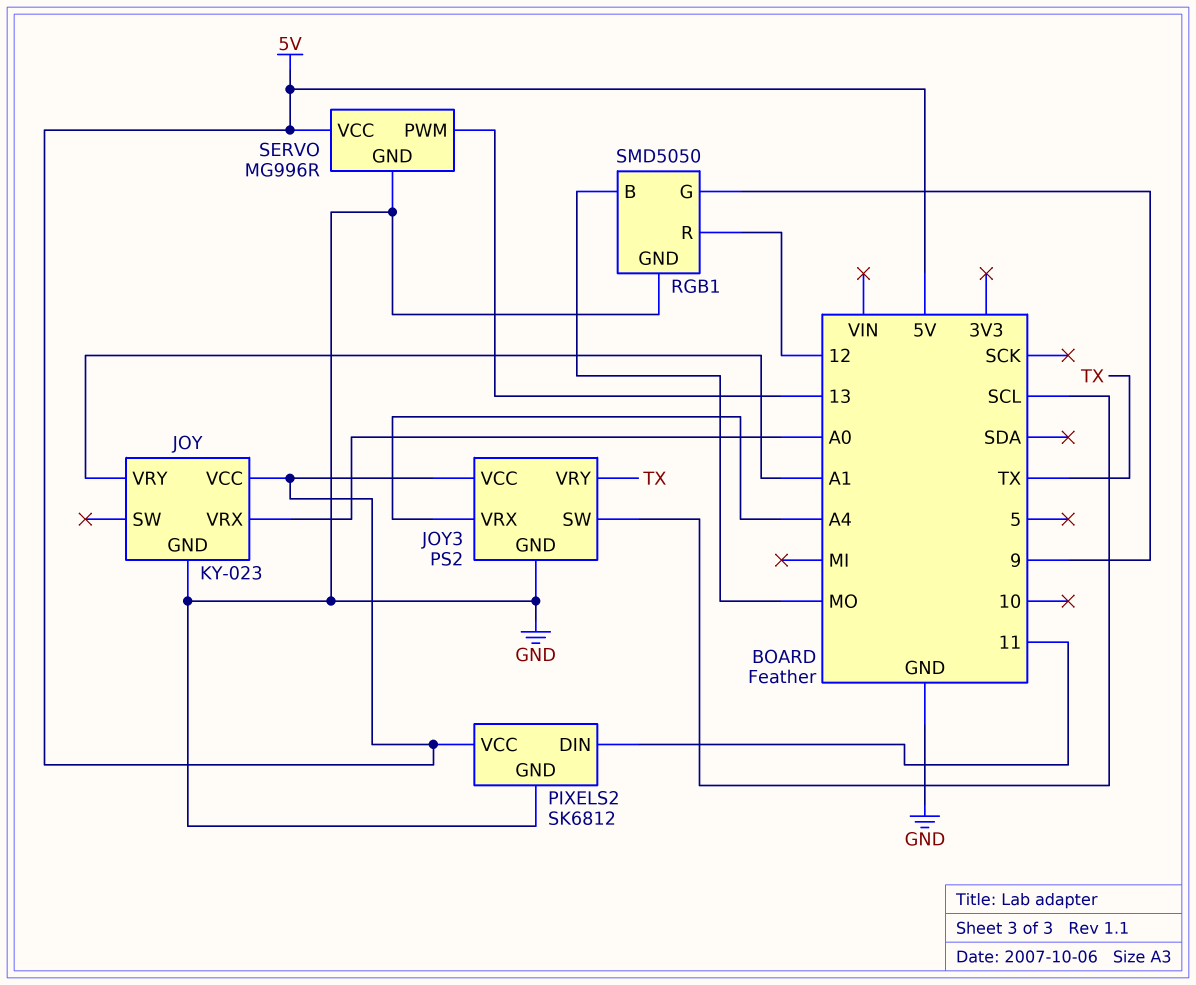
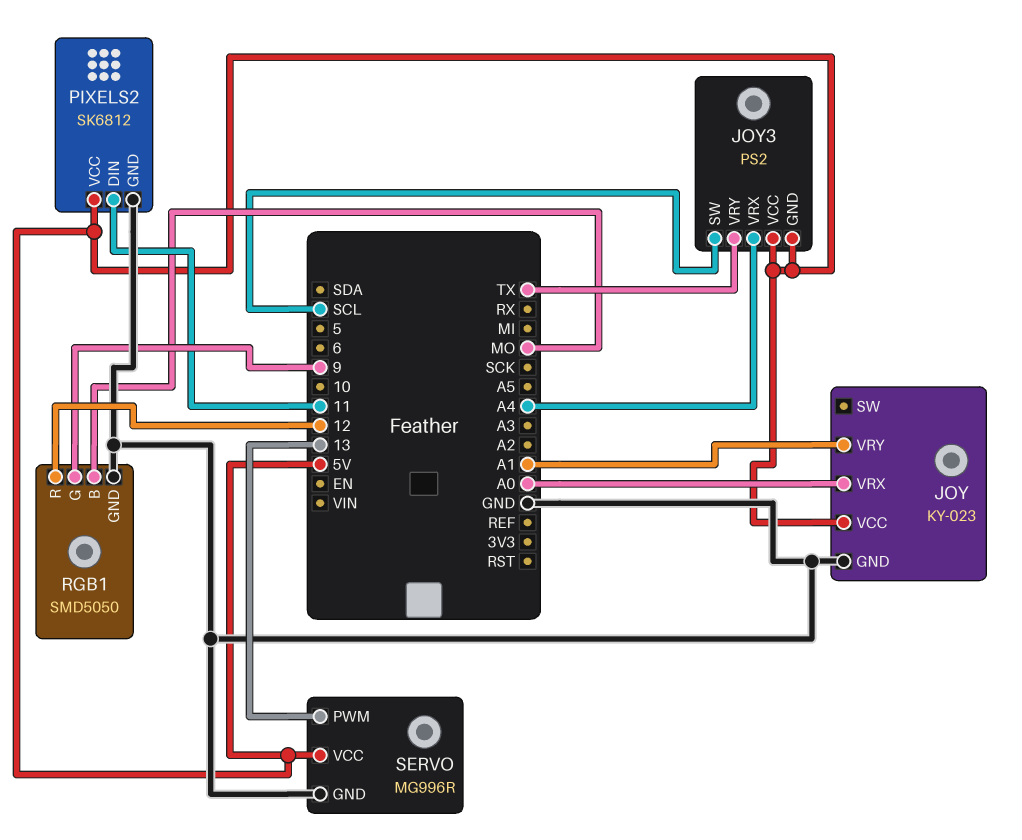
JOY3 pin GND: GND -> 5V

